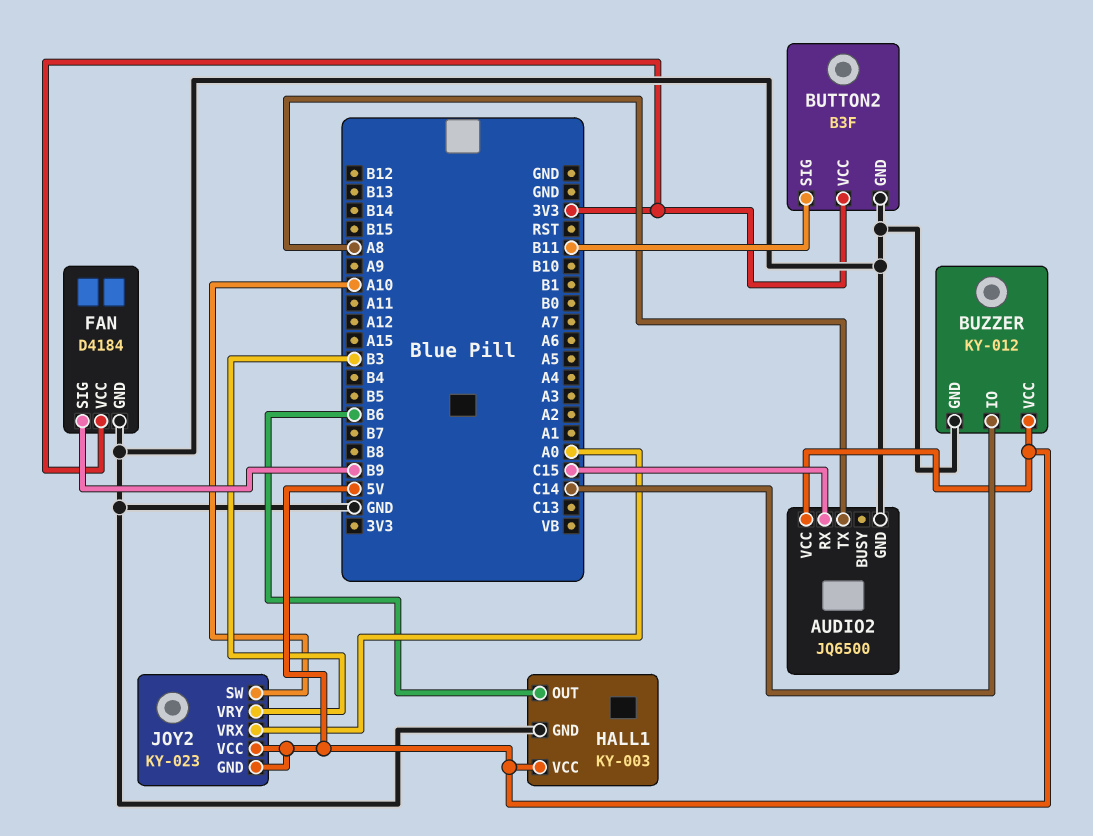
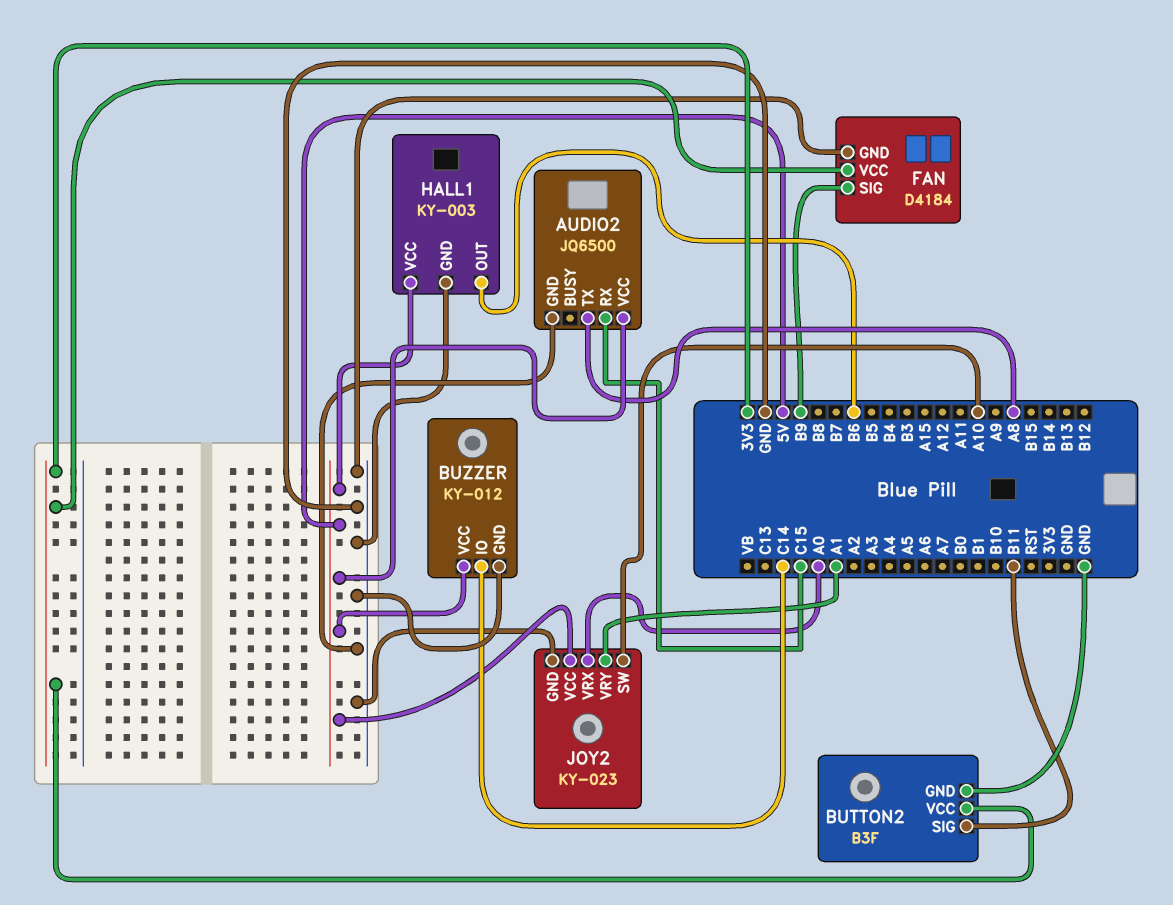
JOY2 pin GND: 5V -> GND
JOY2 pin VRY: B3 -> A1

